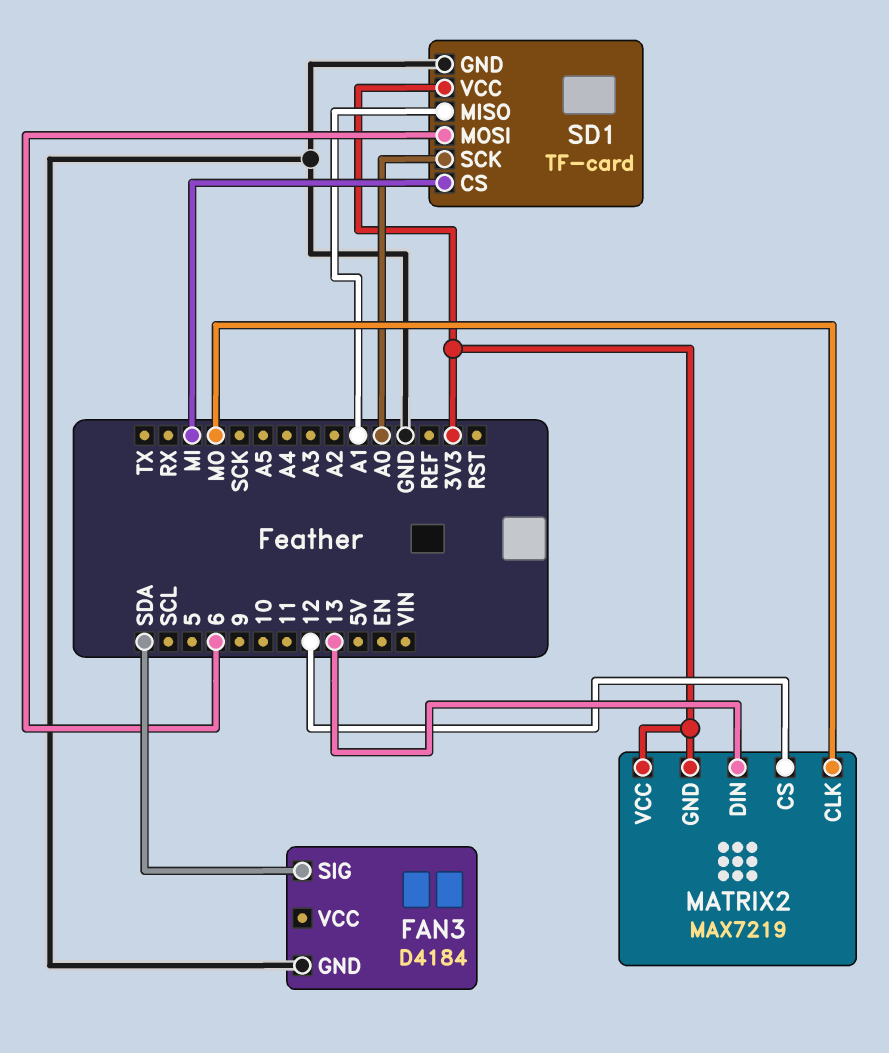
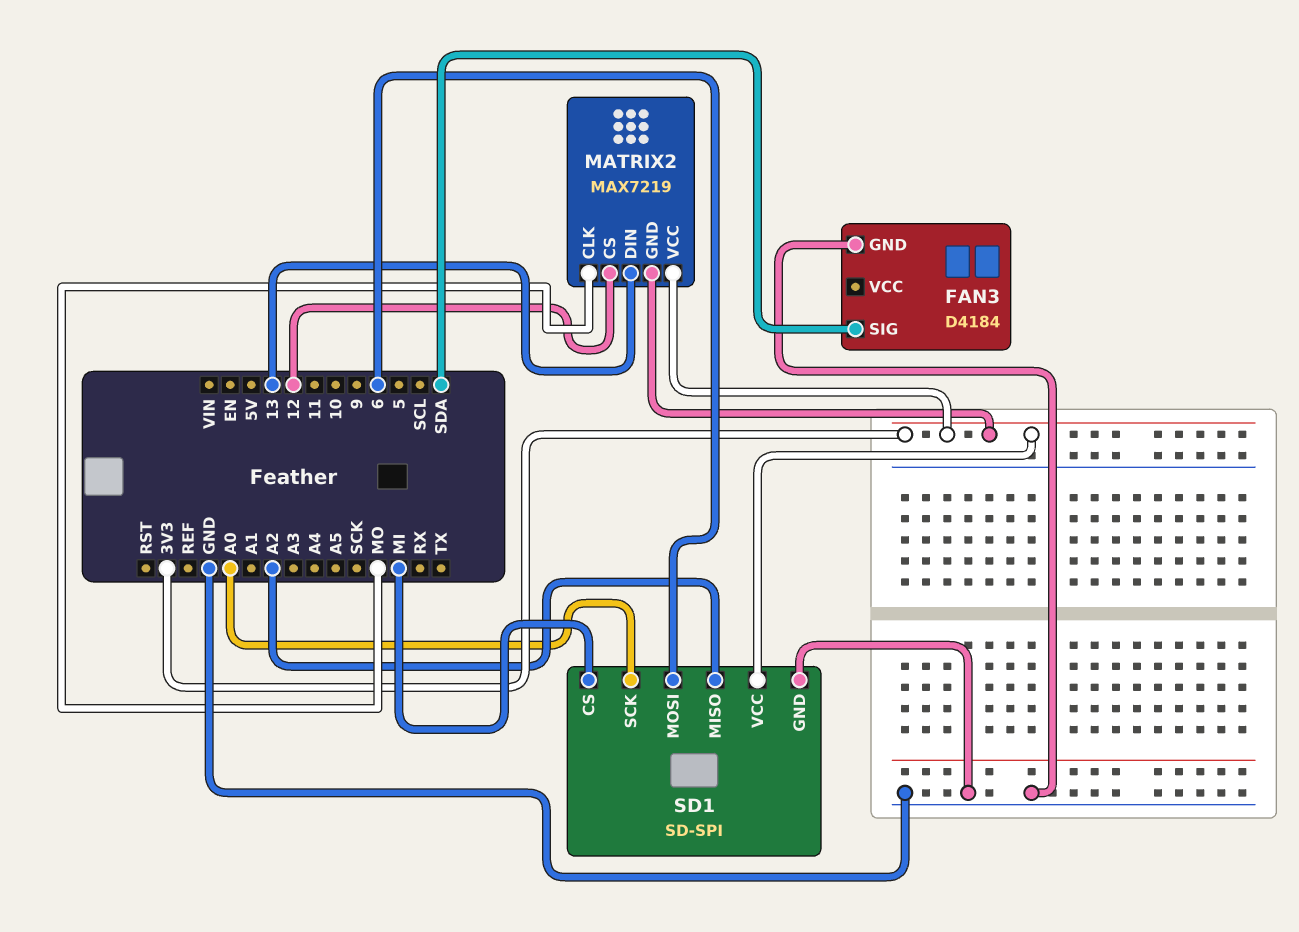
SD1: TF-card -> SD-SPI
SD1 pin MISO: A1 -> A2

